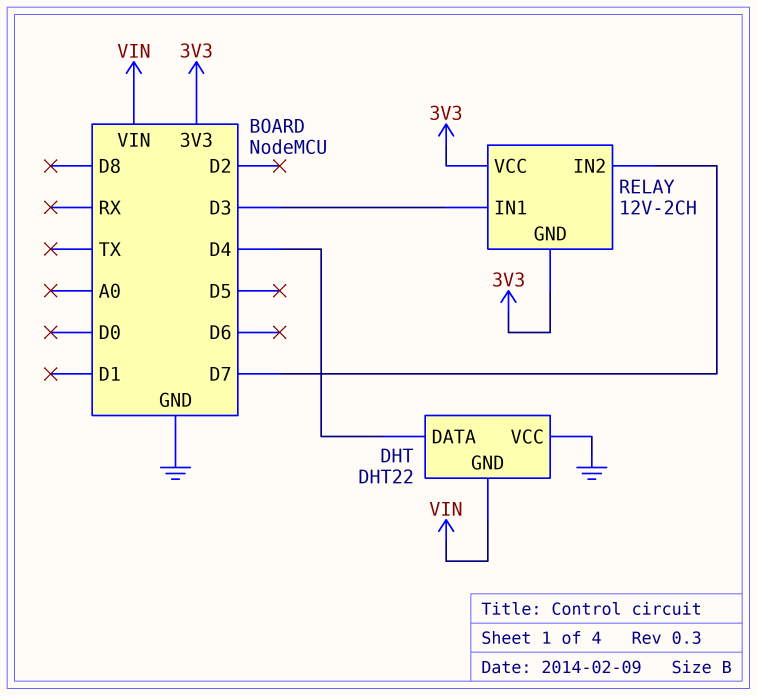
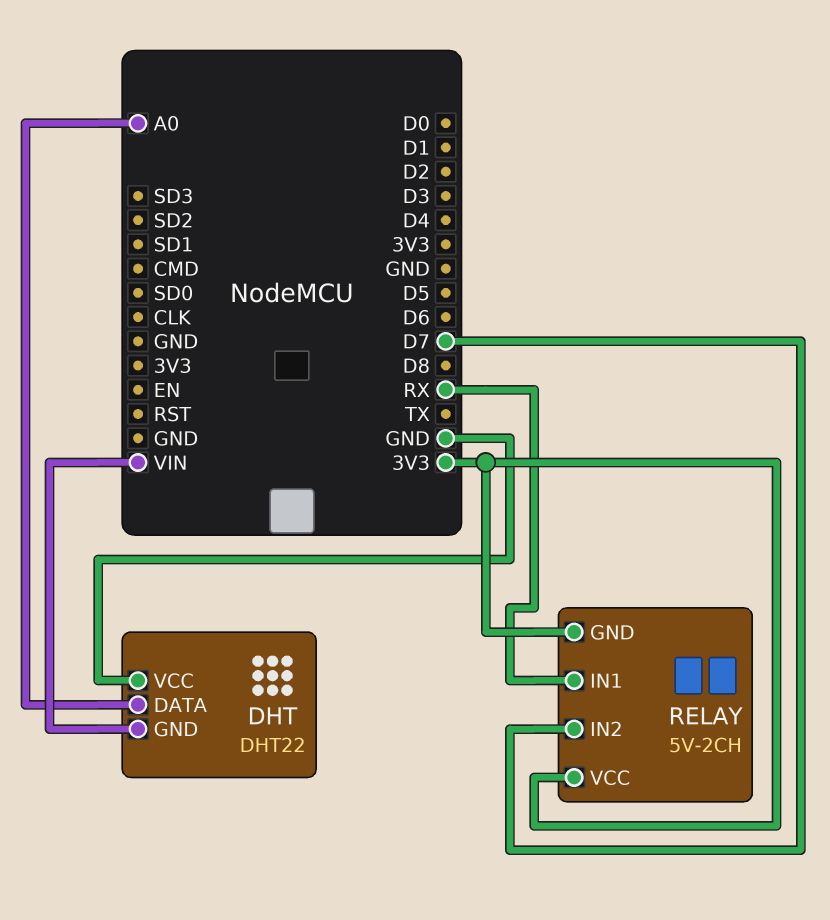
DHT pin DATA: D4 -> A0
RELAY: 12V-2CH -> 5V-2CH
RELAY pin IN1: D3 -> RX

